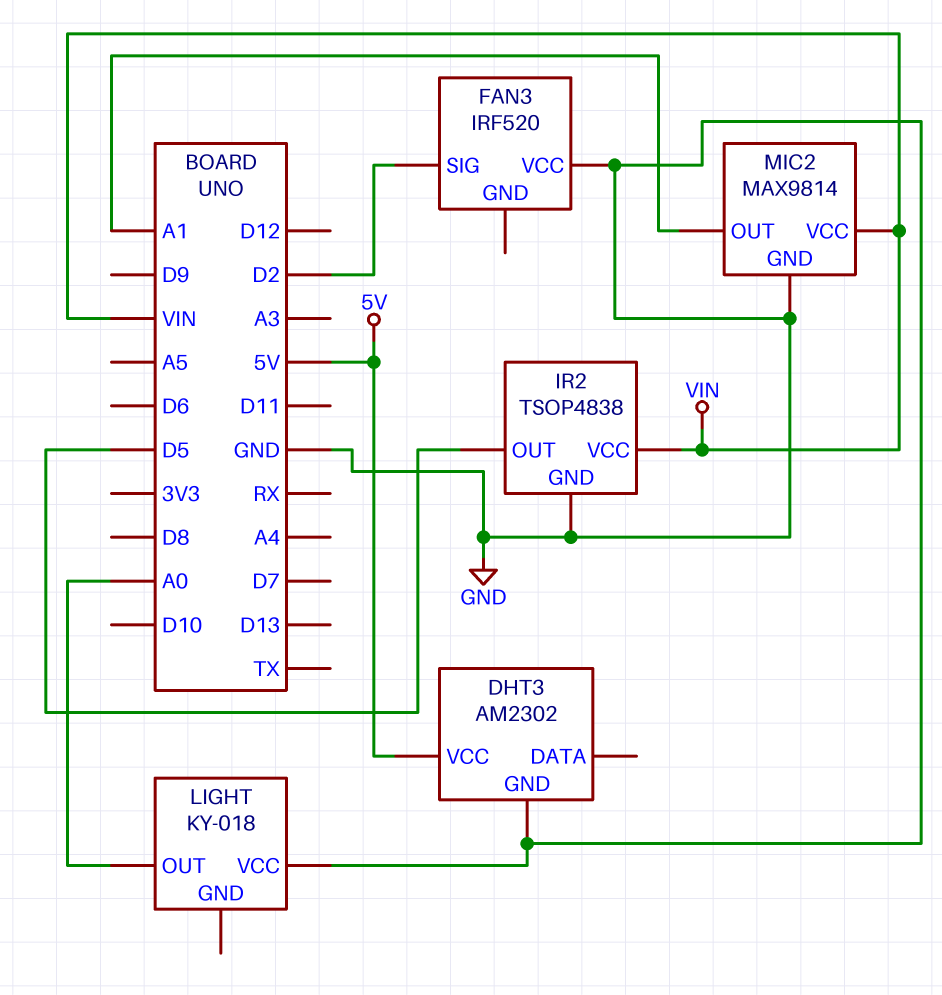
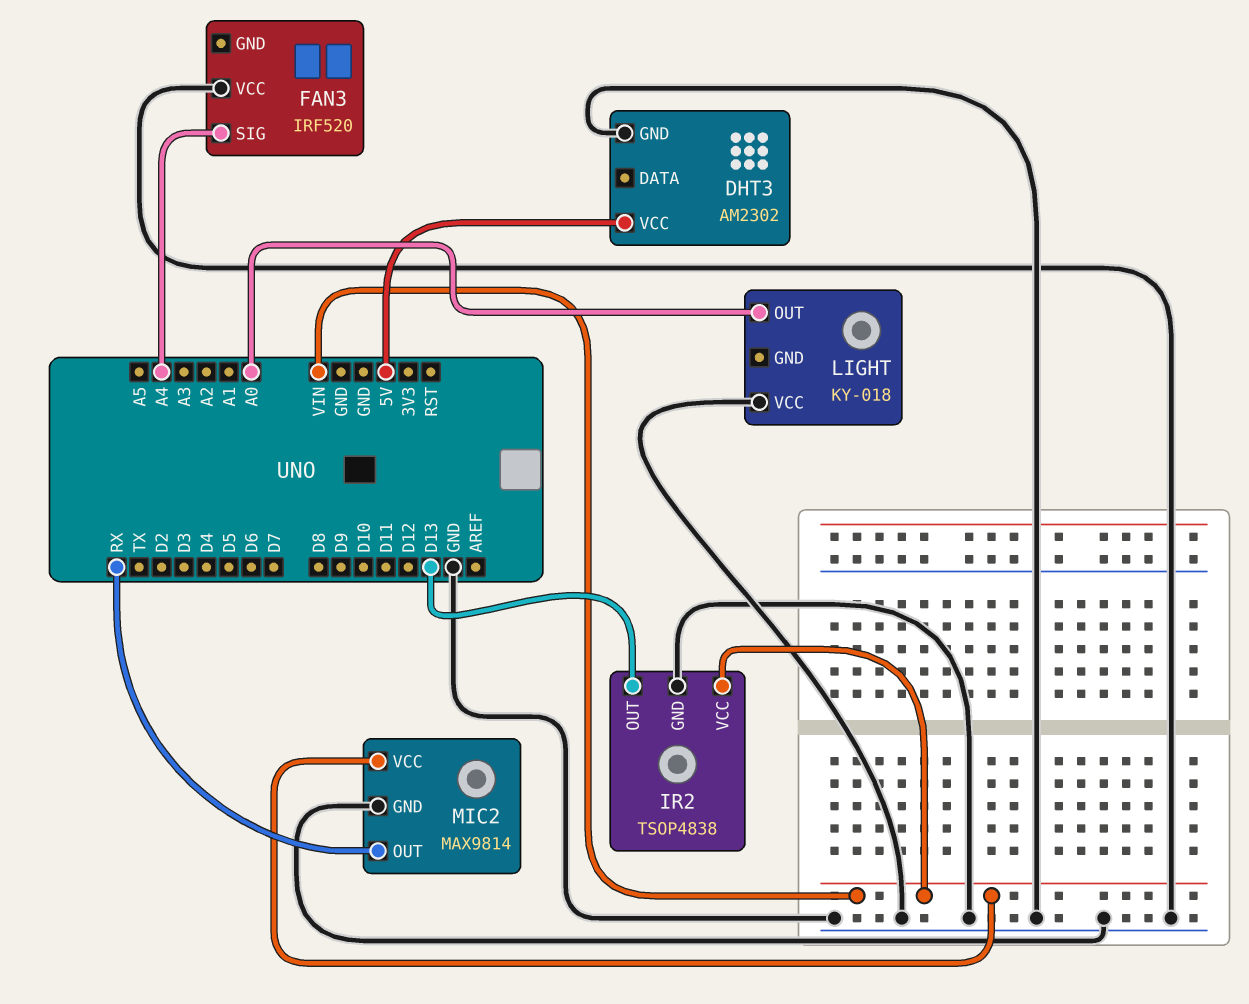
FAN3 pin SIG: D2 -> A4
IR2 pin OUT: D5 -> D13
MIC2 pin OUT: A1 -> RX

